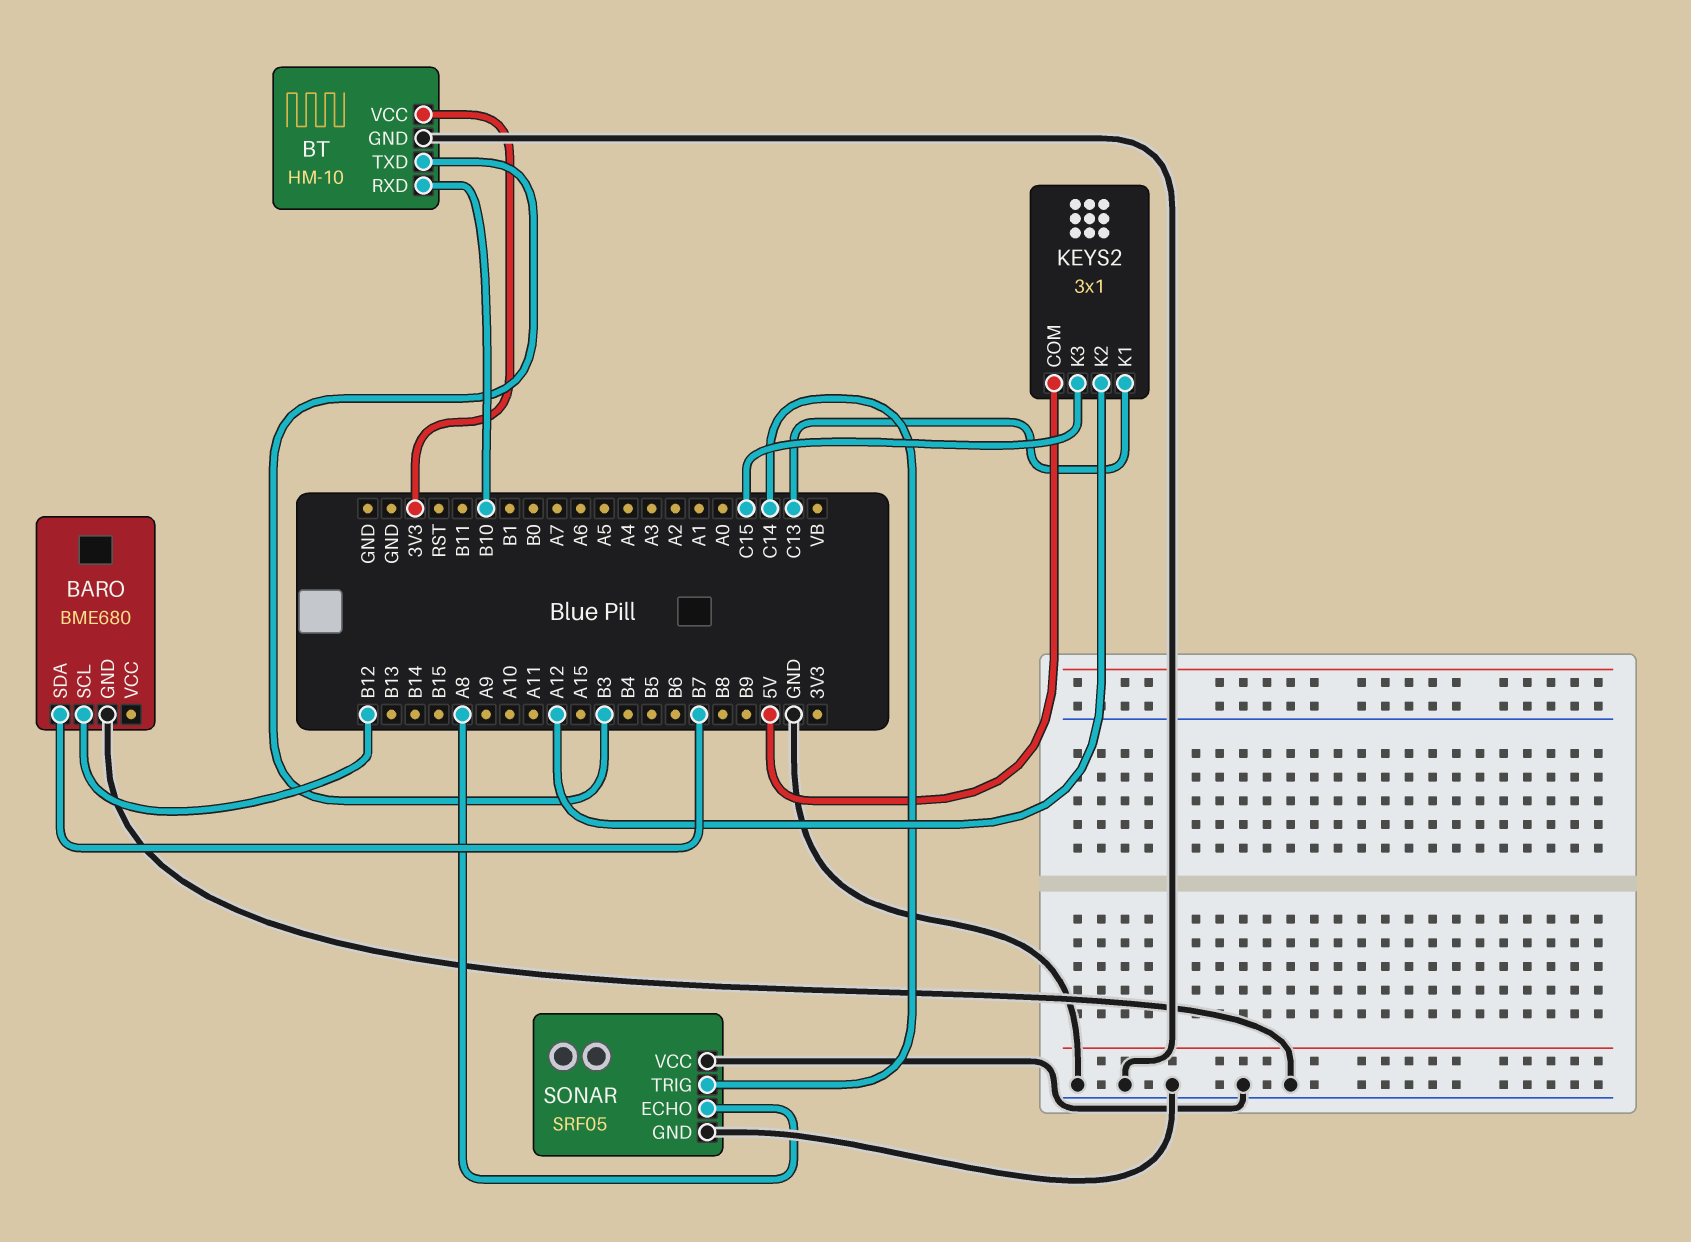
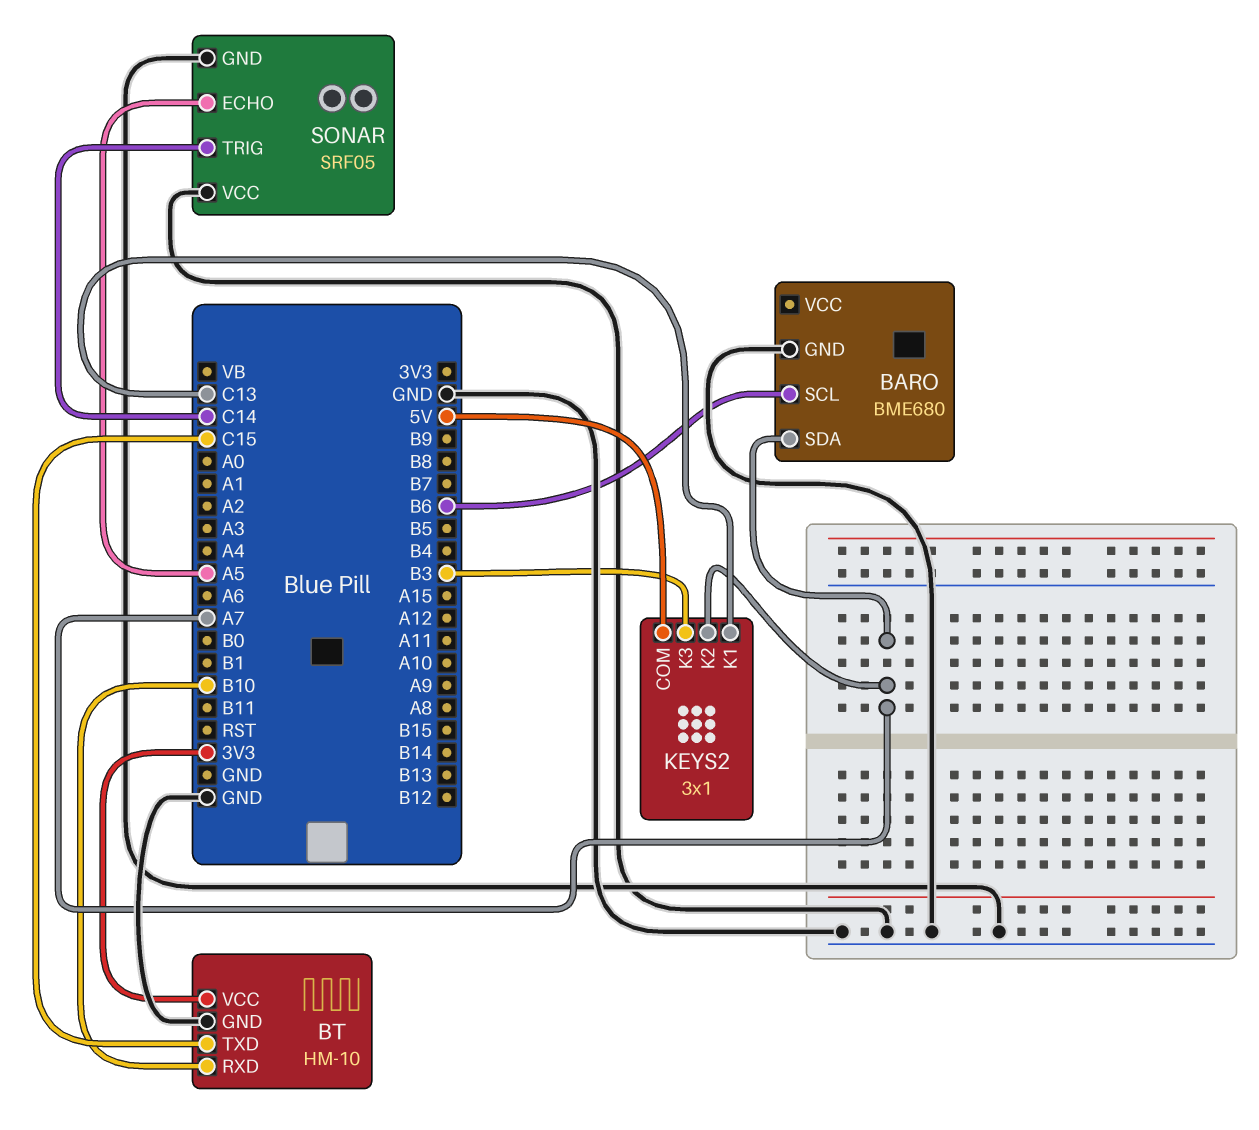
BARO pin SCL: B12 -> B6
BARO pin SDA: B7 -> A7
BT pin TXD: B3 -> C15
KEYS2 pin K2: A12 -> A7
KEYS2 pin K3: C15 -> B3
SONAR pin ECHO: A8 -> A5

